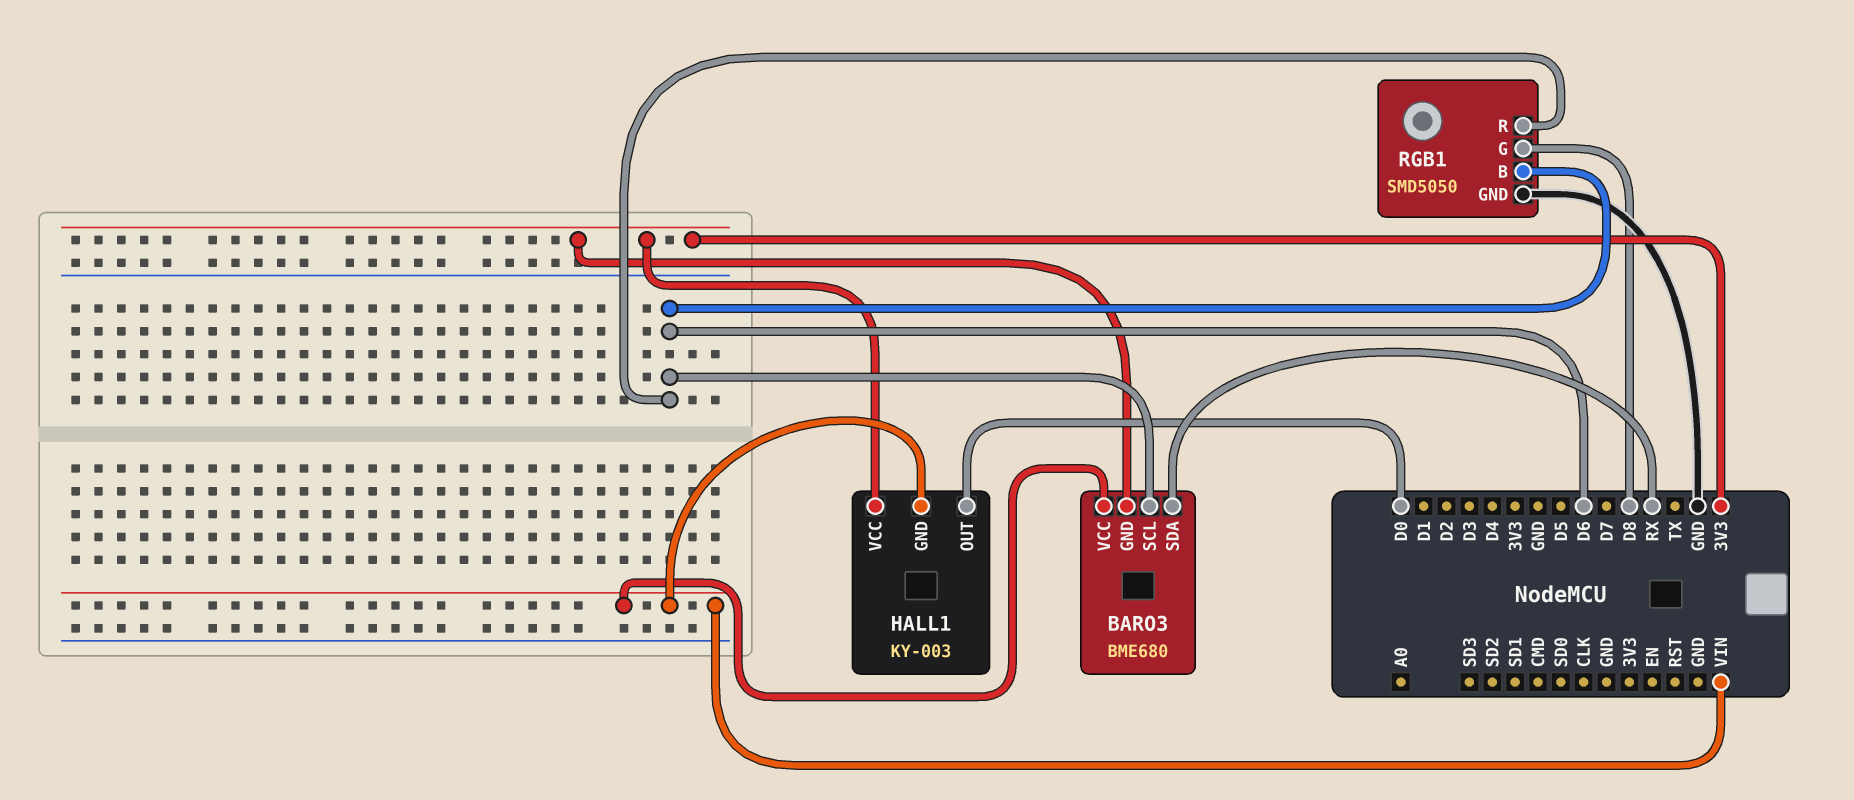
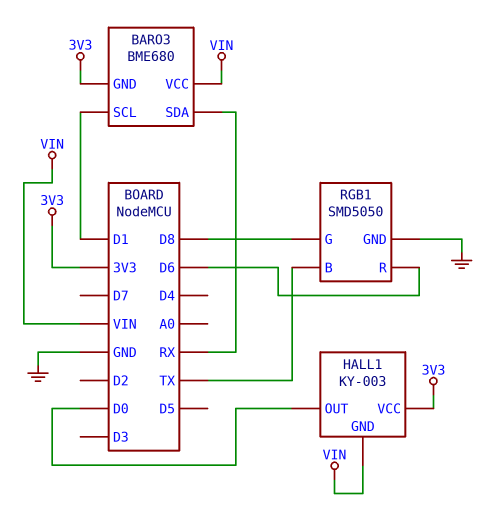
BARO3 pin SCL: D6 -> D1
RGB1 pin B: D6 -> TX

